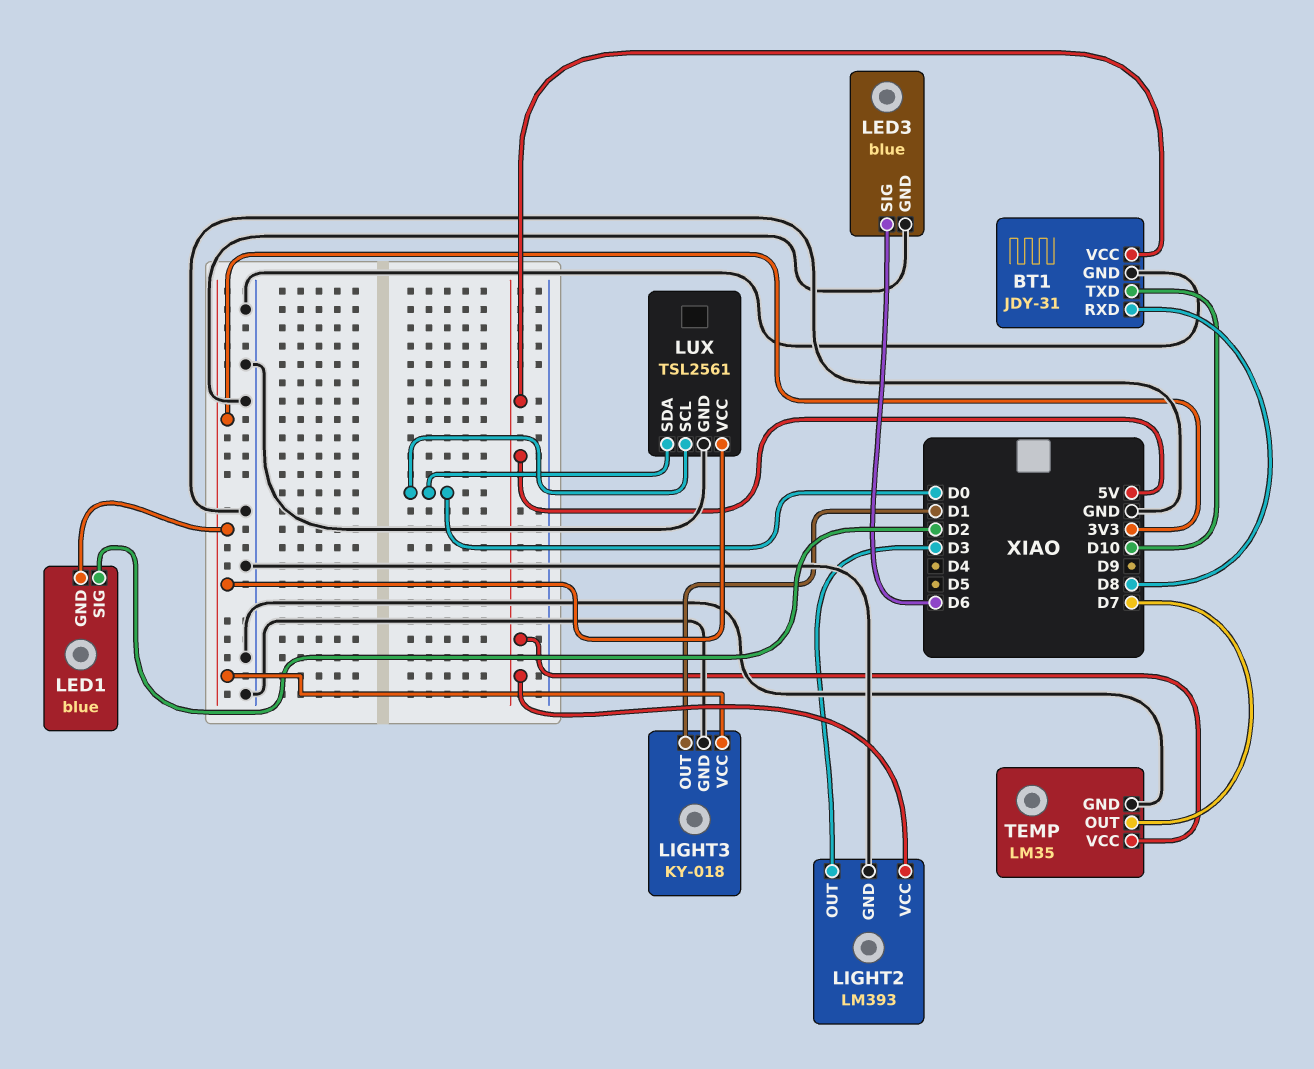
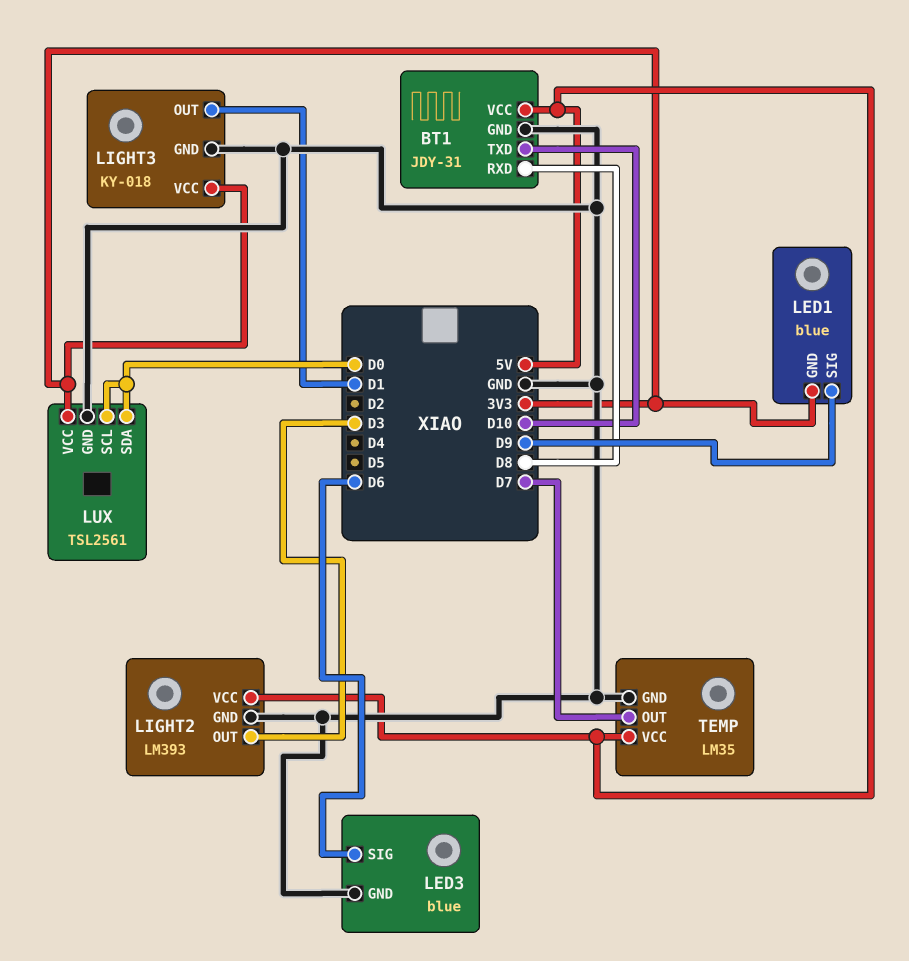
LED1 pin SIG: D2 -> D9

